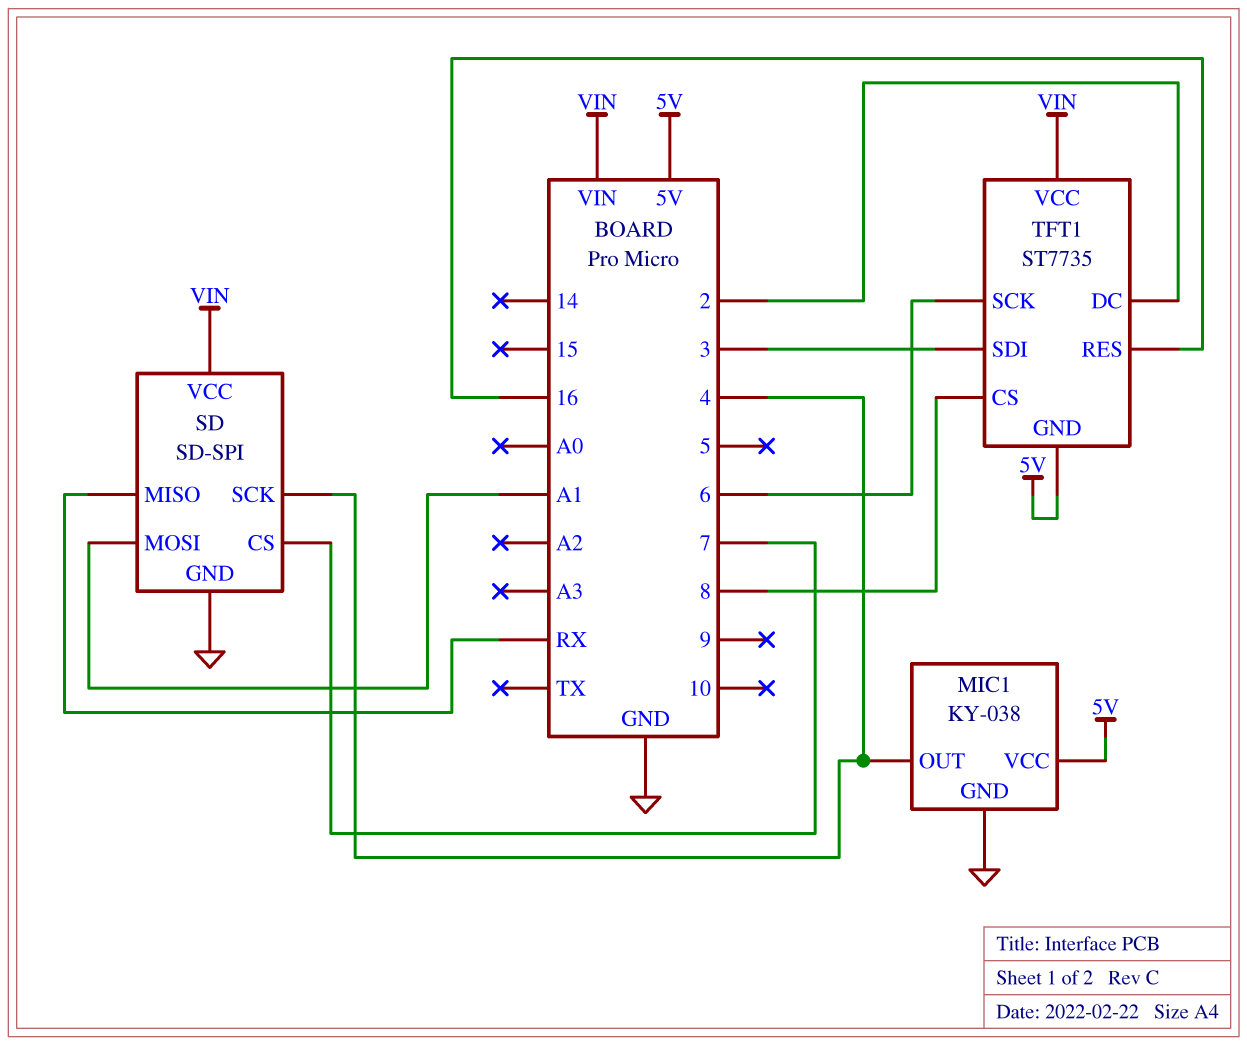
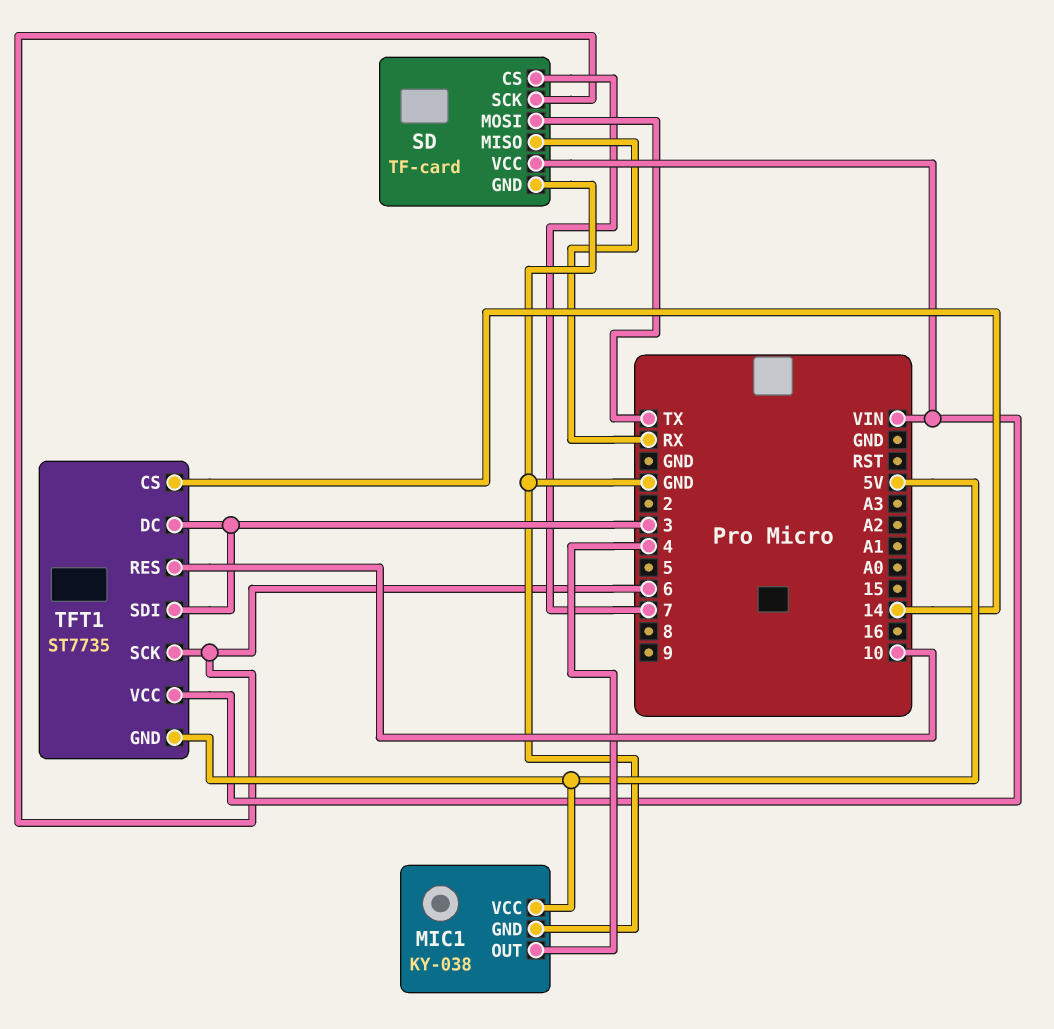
SD: SD-SPI -> TF-card
SD pin MOSI: A1 -> TX
SD pin SCK: 4 -> 6
TFT1 pin CS: 8 -> 14
TFT1 pin DC: 2 -> 3
TFT1 pin RES: 16 -> 10

